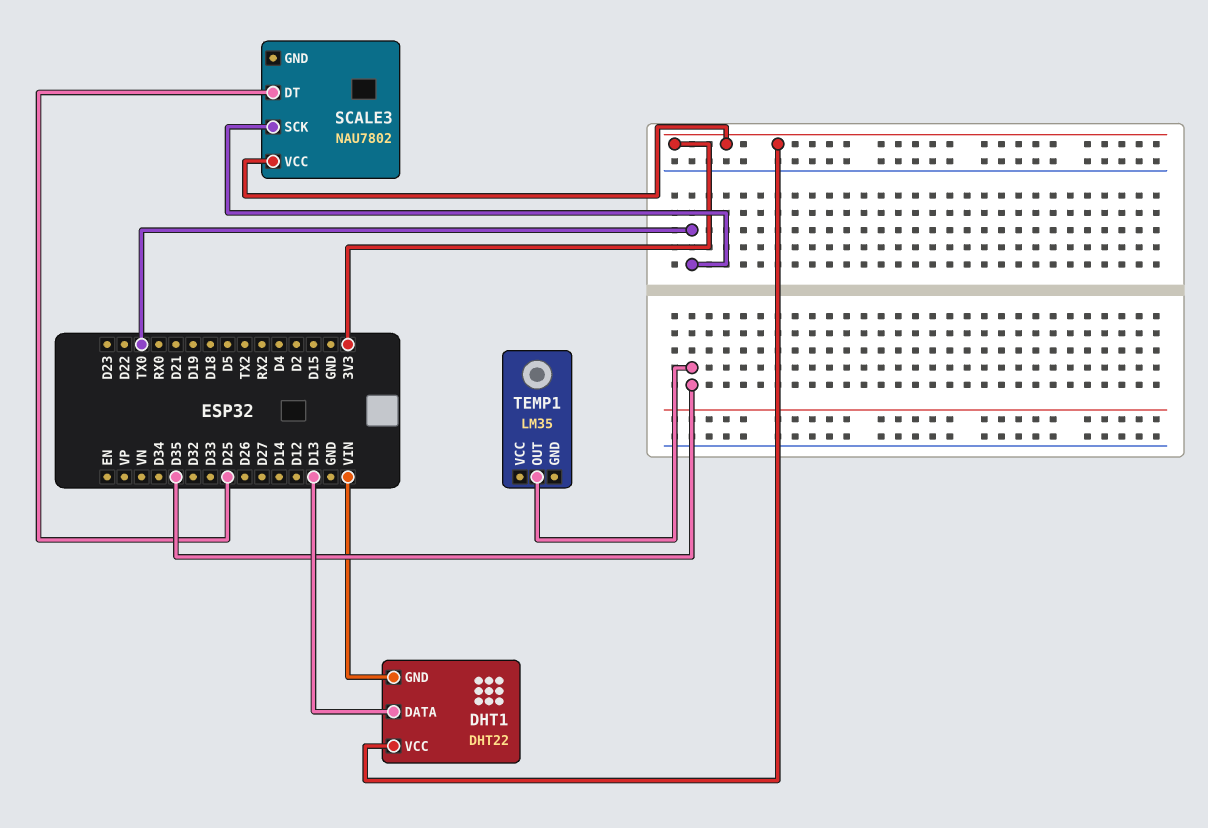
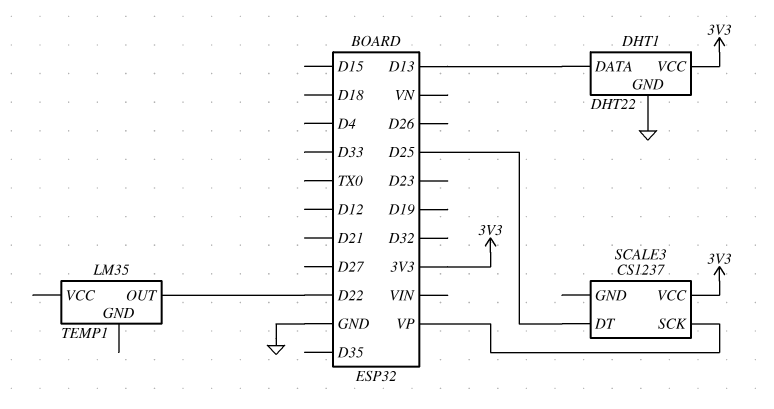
DHT1 pin GND: VIN -> GND
SCALE3: NAU7802 -> CS1237
SCALE3 pin SCK: TX0 -> VP
TEMP1 pin OUT: D35 -> D22

